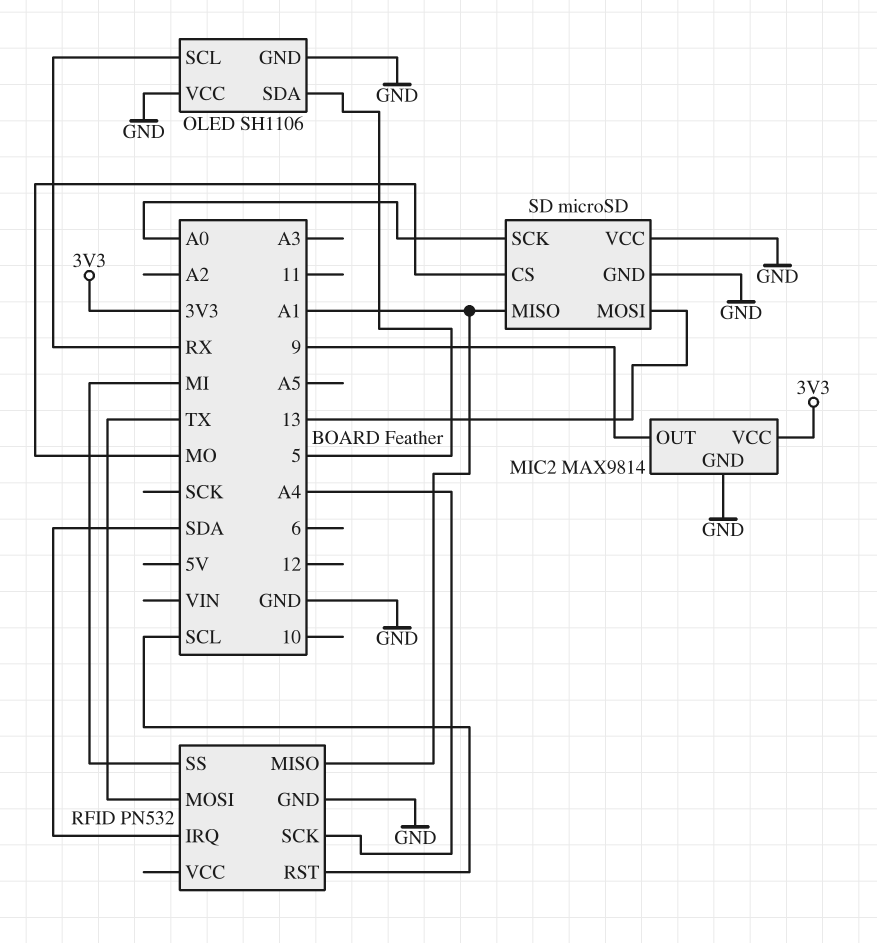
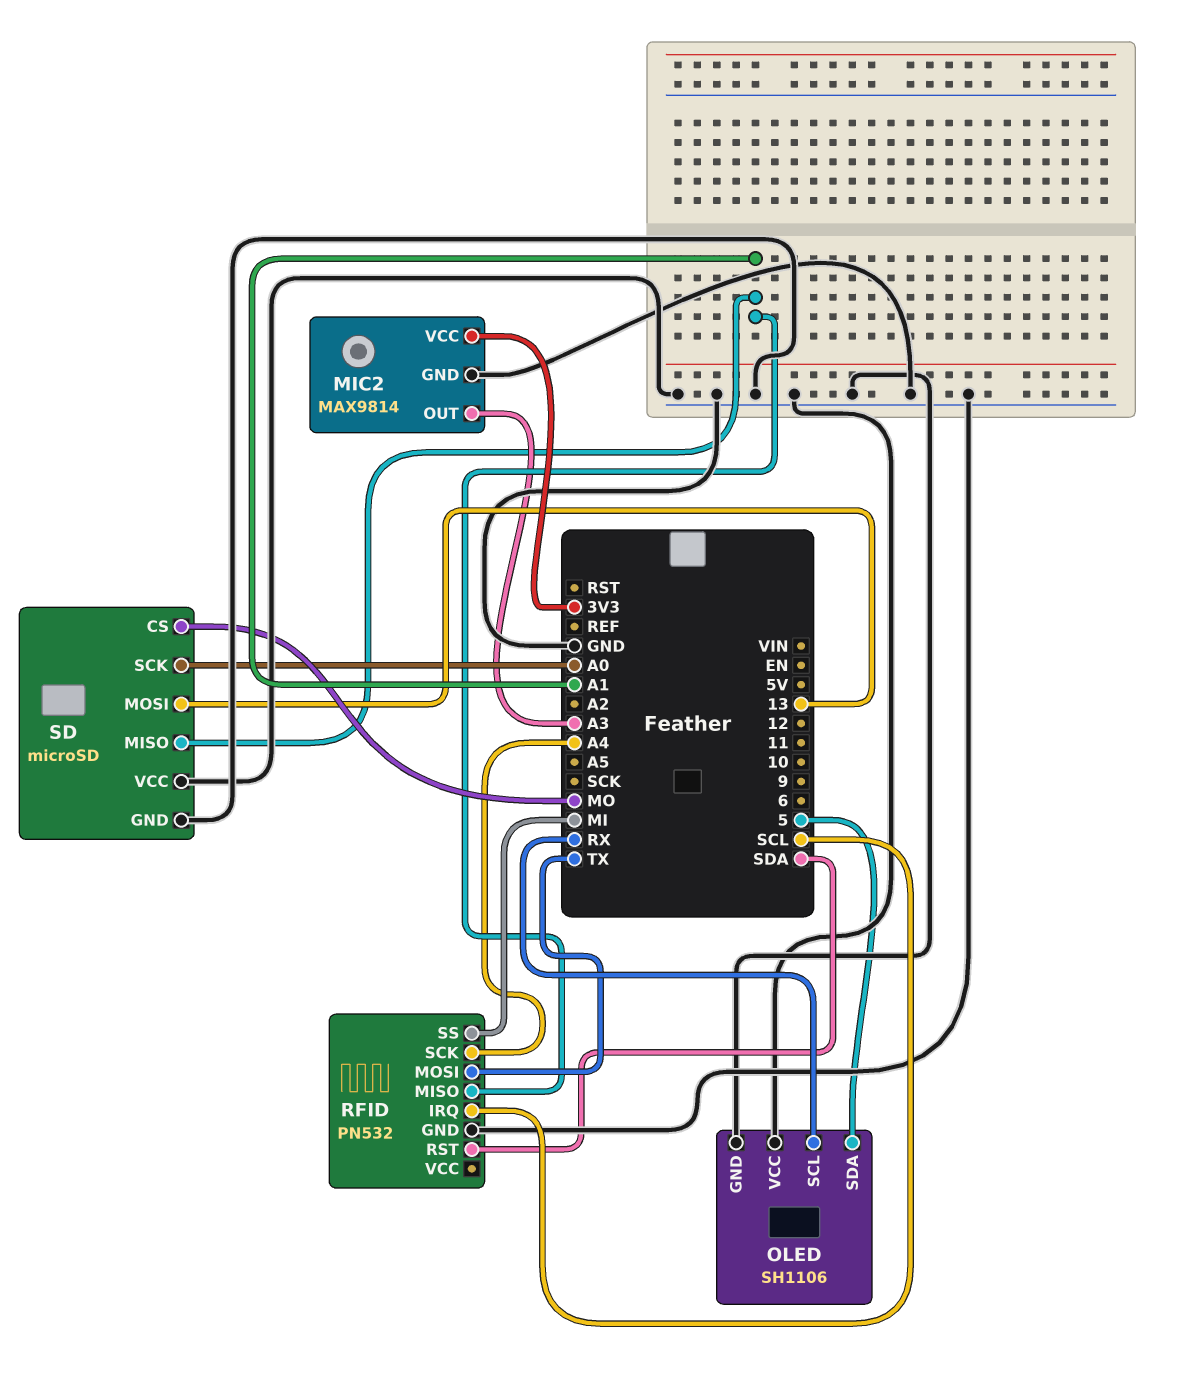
MIC2 pin OUT: 9 -> A3
RFID pin IRQ: SDA -> SCL
RFID pin RST: SCL -> SDA

